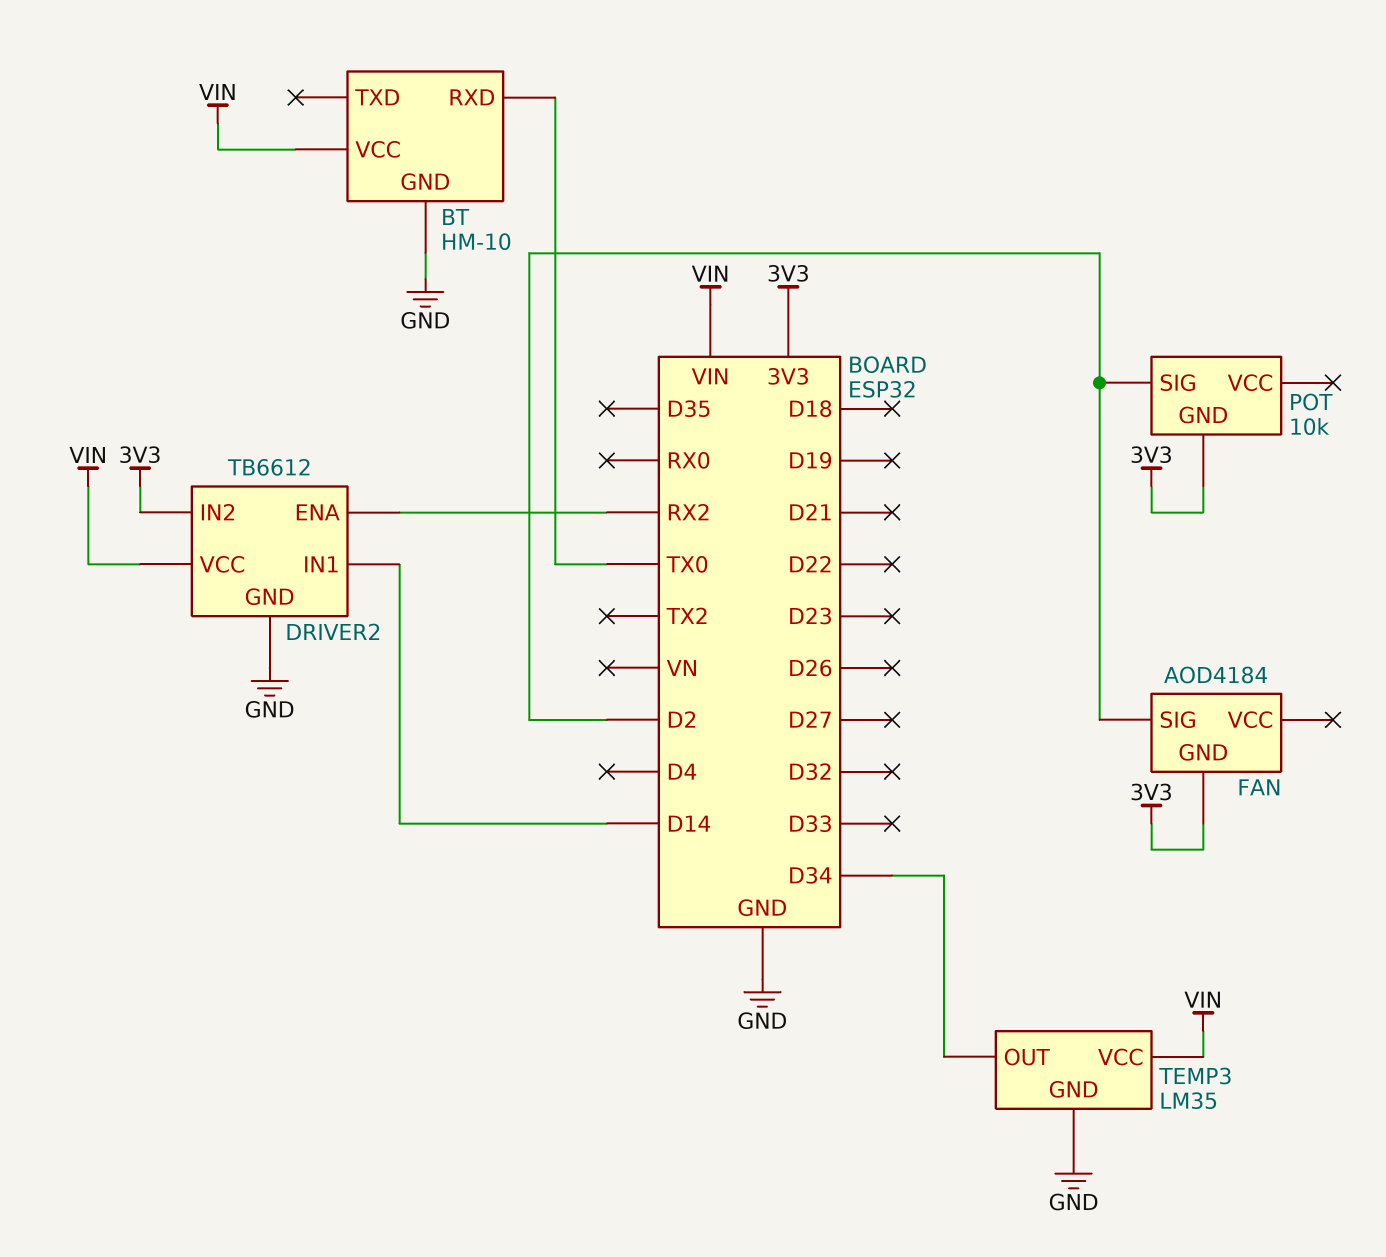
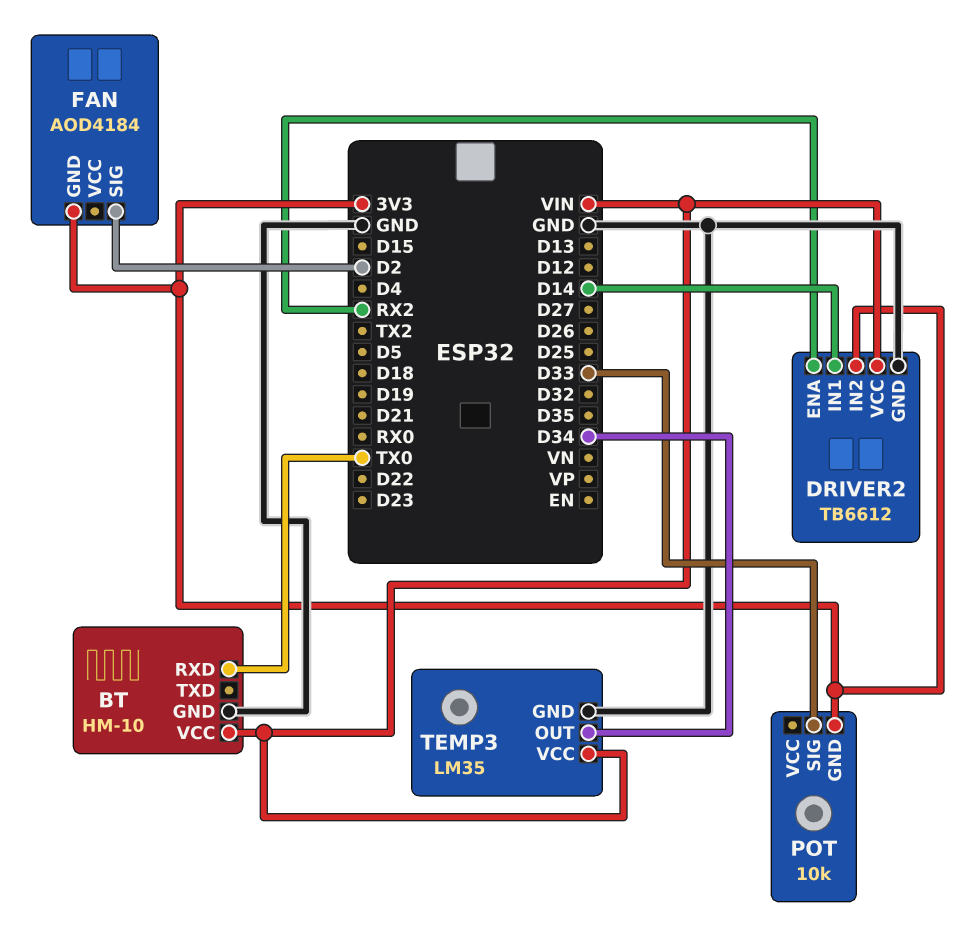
POT pin SIG: D2 -> D33

